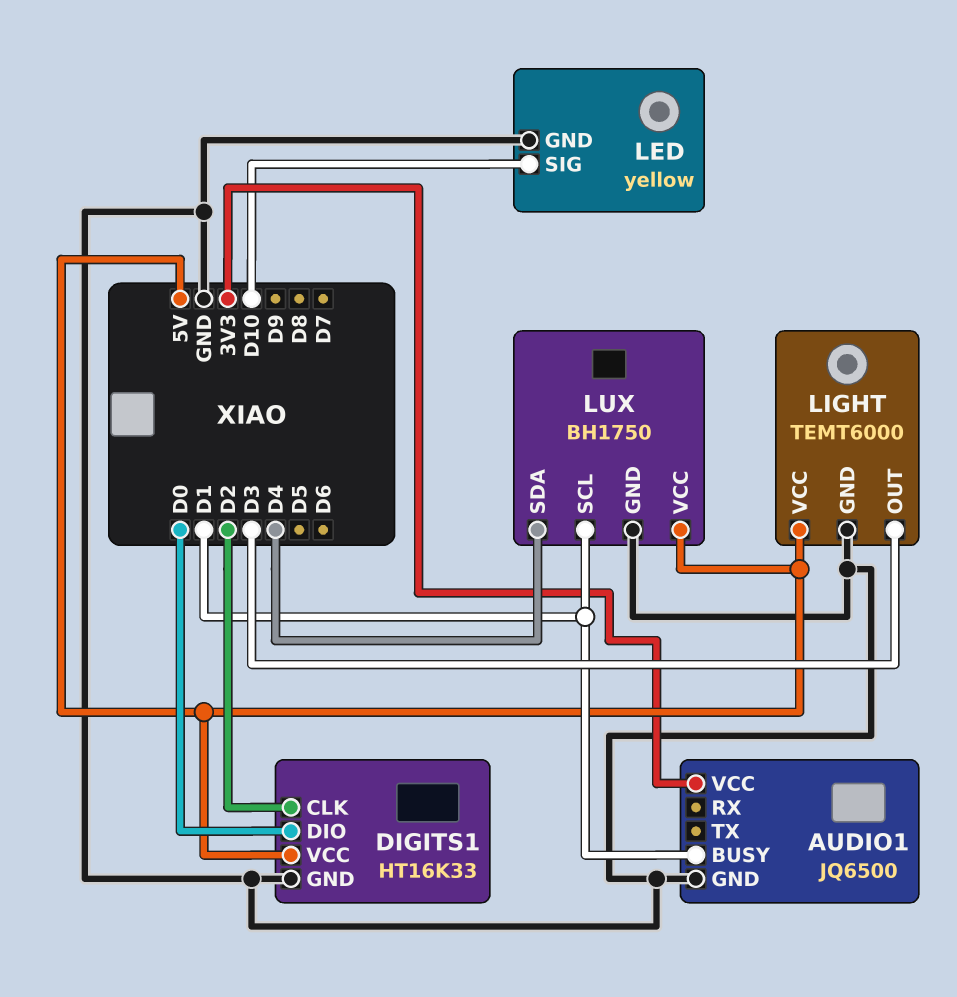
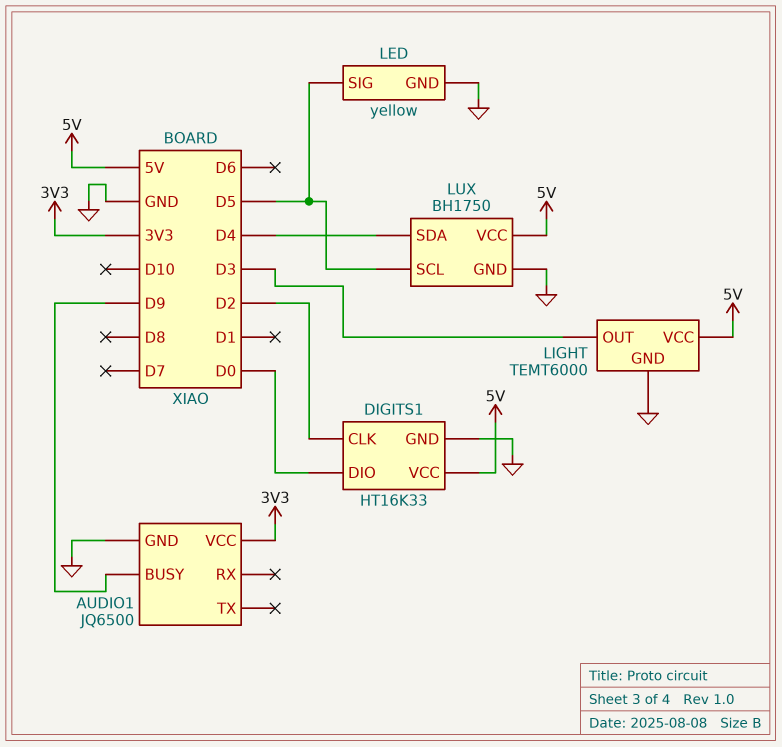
AUDIO1 pin BUSY: D1 -> D9
LED pin SIG: D10 -> D5
LUX pin SCL: D1 -> D5

